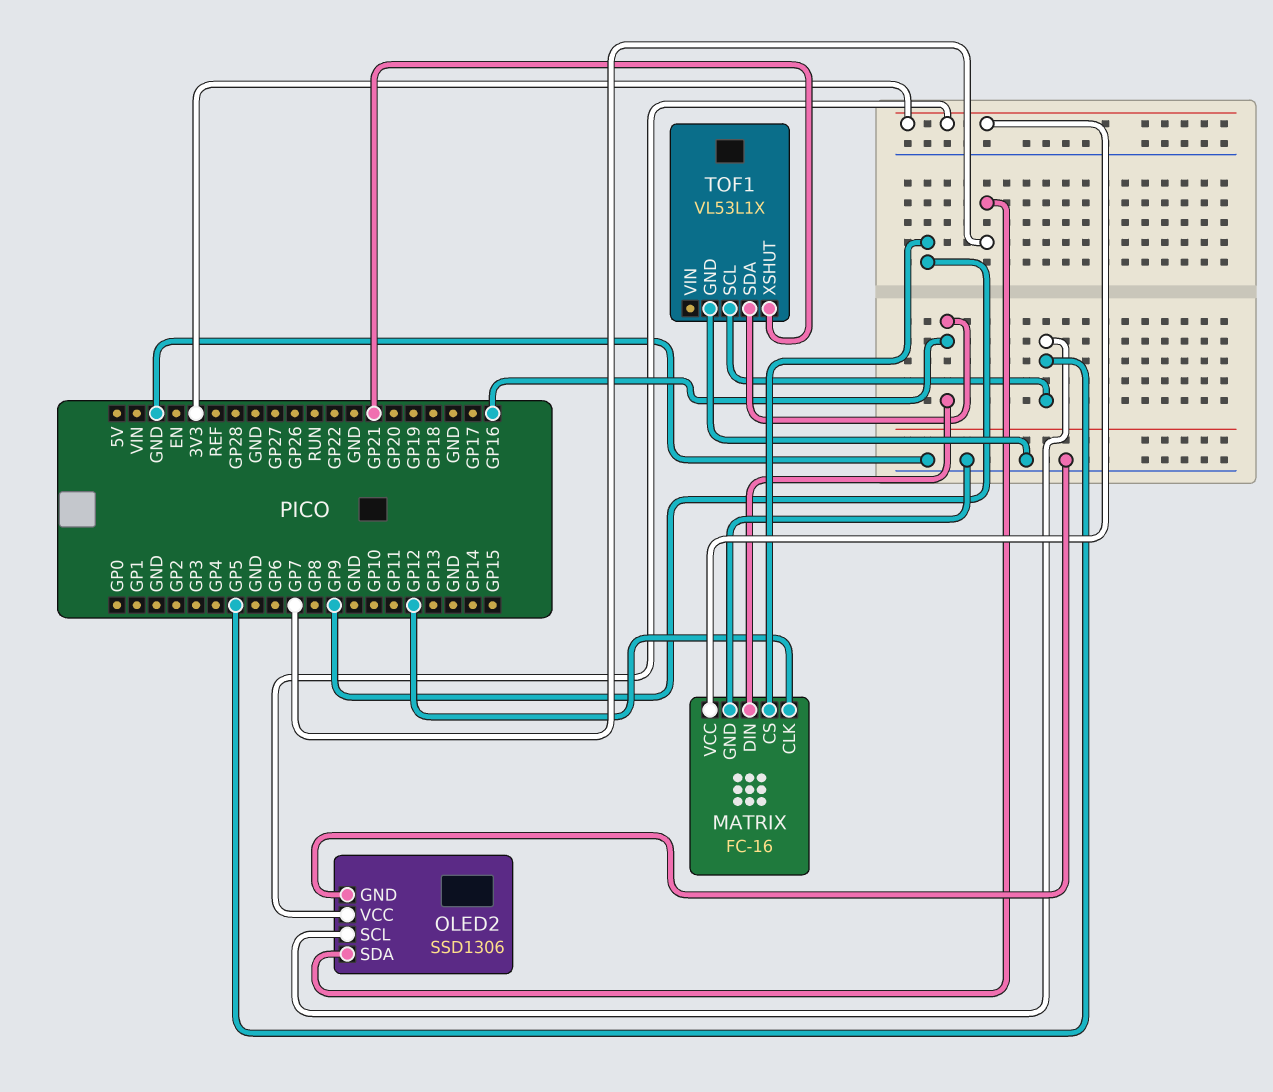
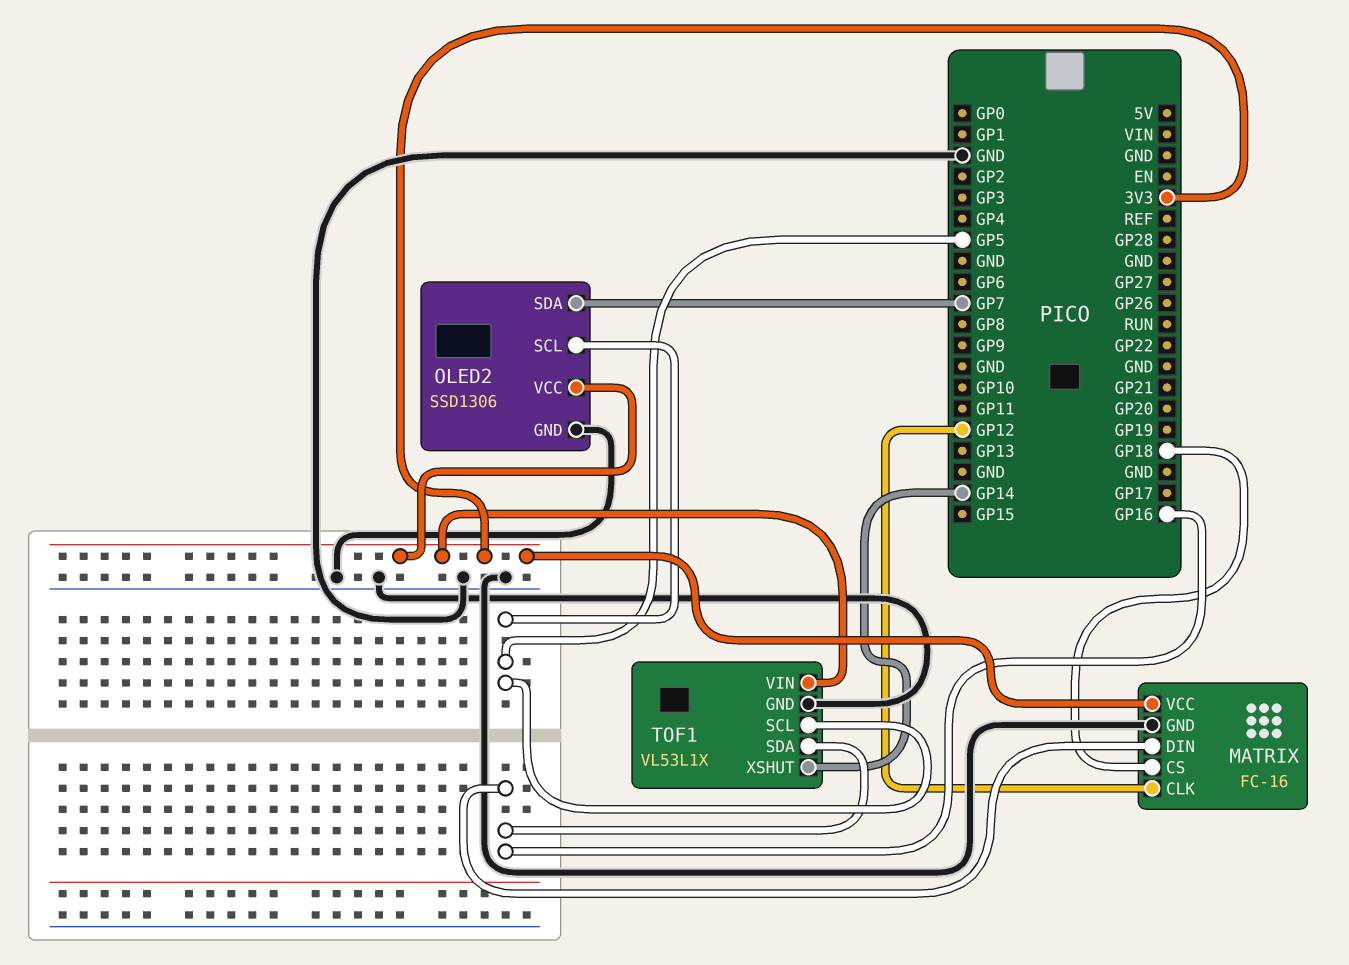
MATRIX pin CS: GP9 -> GP18
TOF1 pin VIN: none -> 3V3
TOF1 pin XSHUT: GP21 -> GP14

